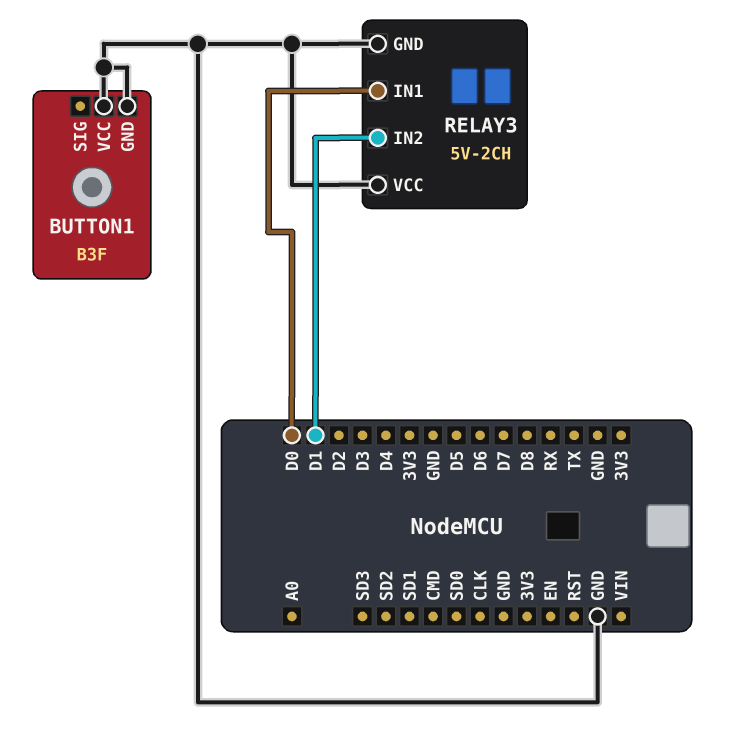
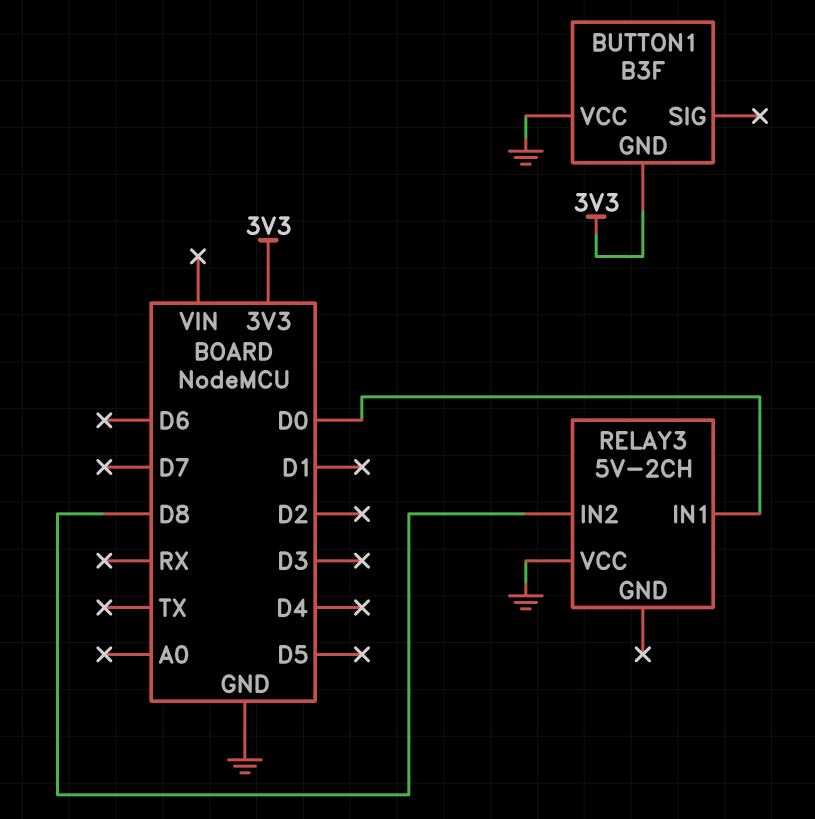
BUTTON1 pin GND: GND -> 3V3
RELAY3 pin GND: GND -> none
RELAY3 pin IN2: D1 -> D8

